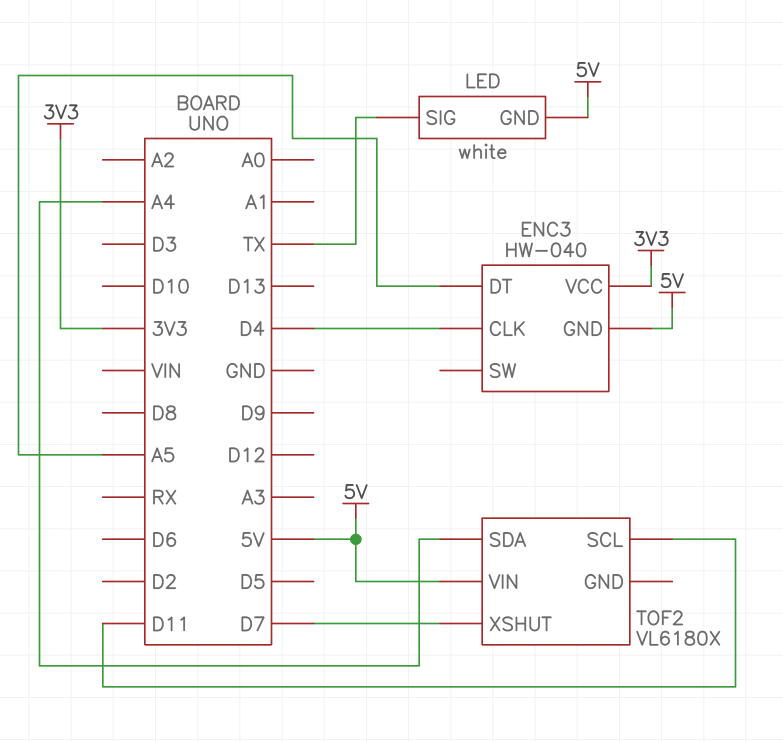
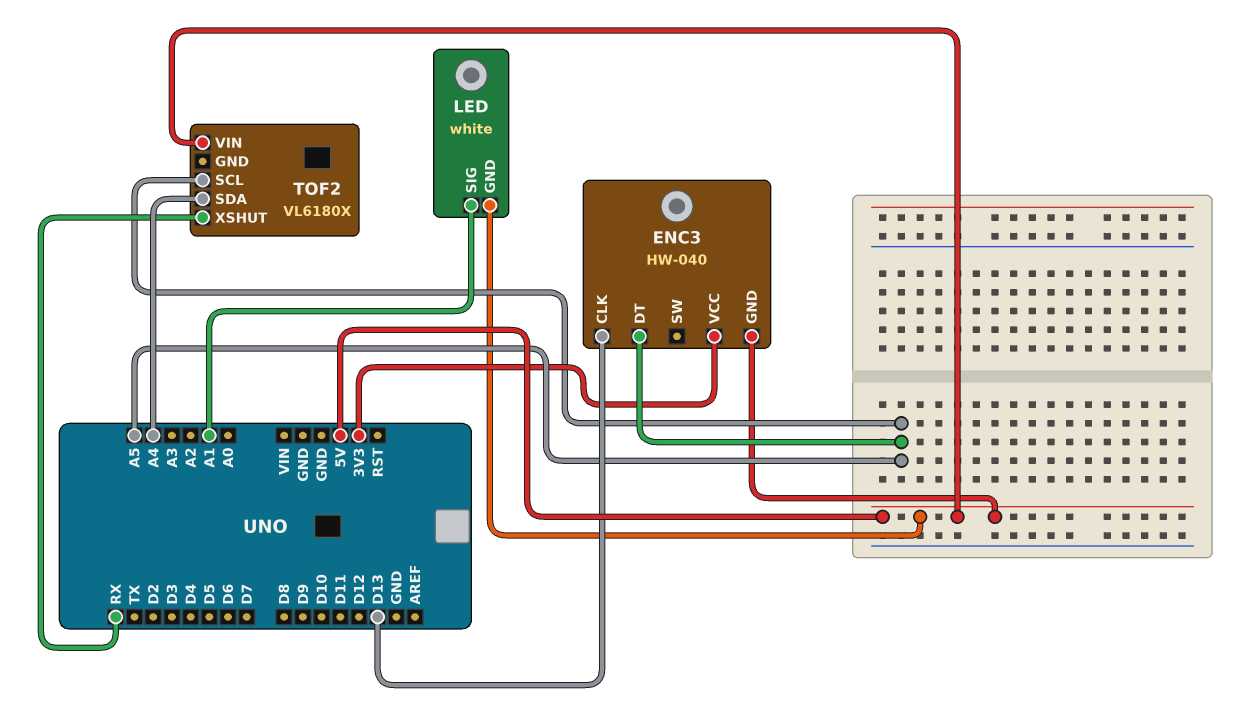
ENC3 pin CLK: D4 -> D13
LED pin SIG: TX -> A1
TOF2 pin SCL: D11 -> A5
TOF2 pin XSHUT: D7 -> RX

